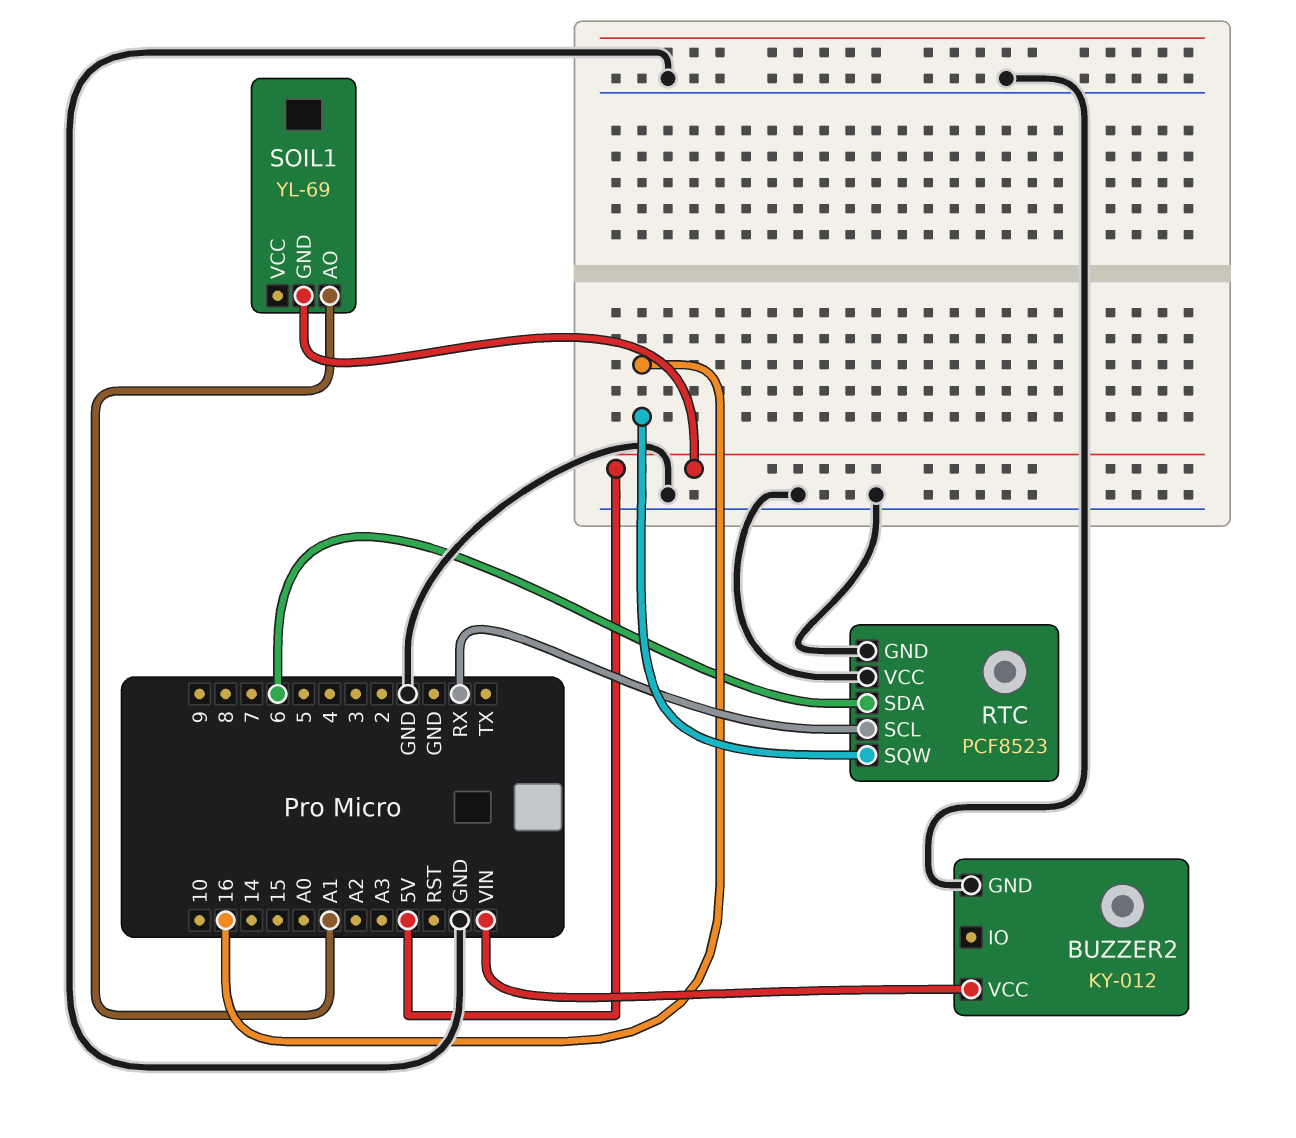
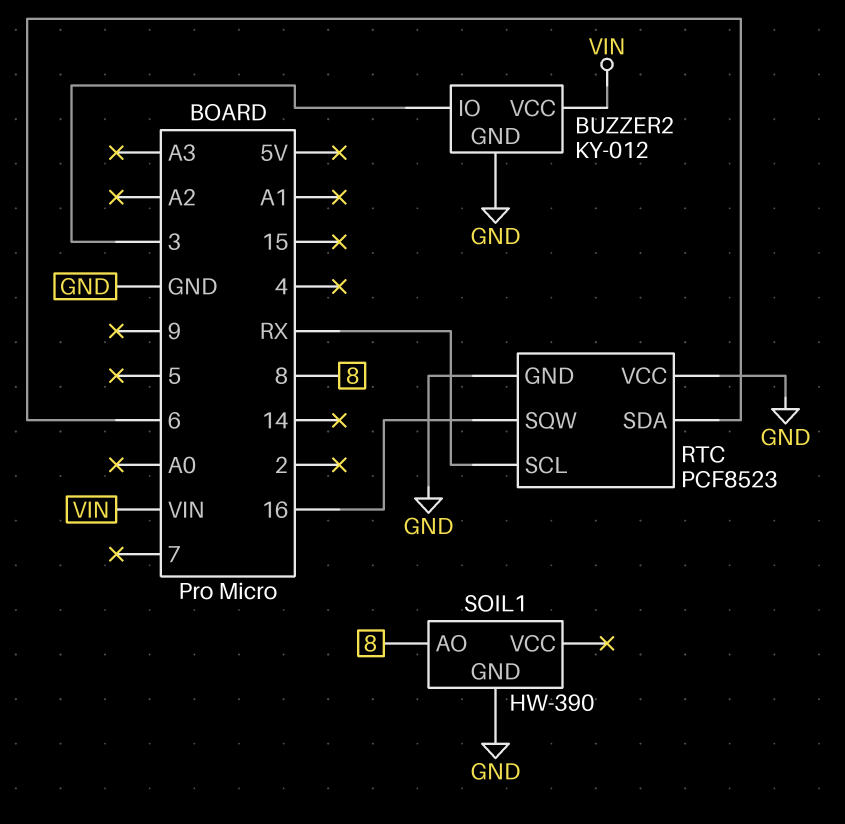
BUZZER2 pin IO: none -> 3
SOIL1: YL-69 -> HW-390
SOIL1 pin AO: A1 -> 8
SOIL1 pin GND: 5V -> GND

